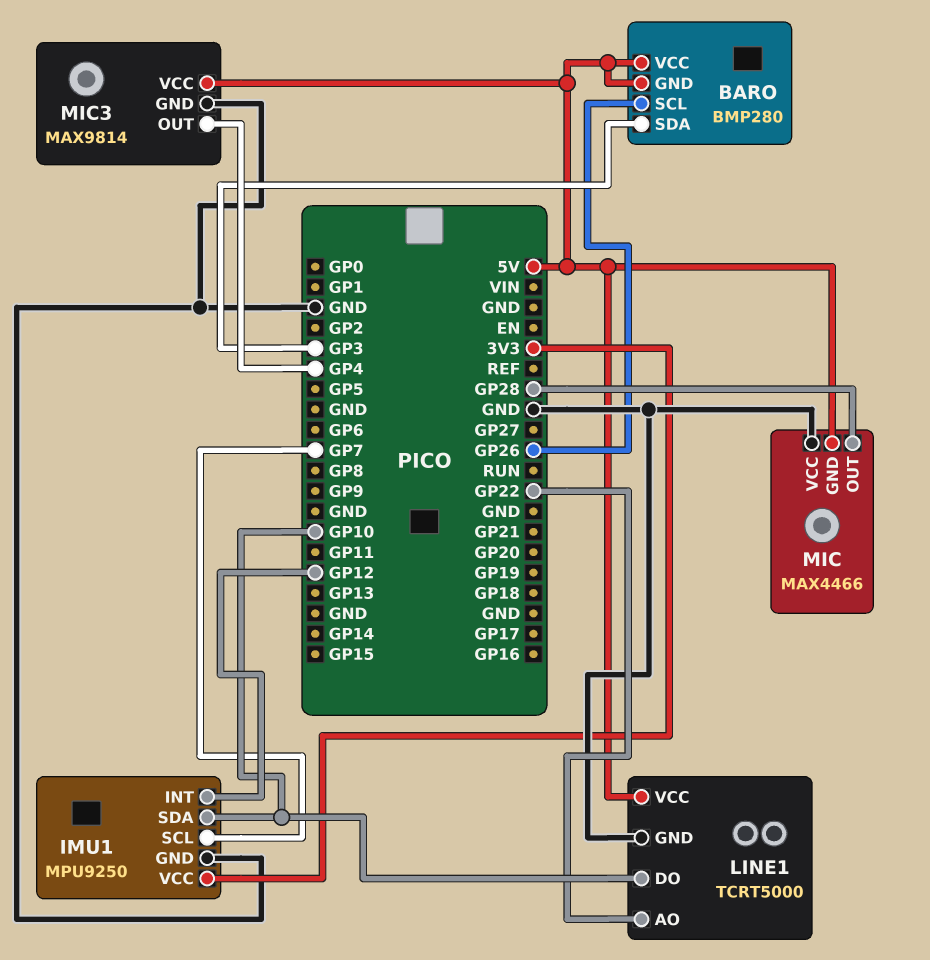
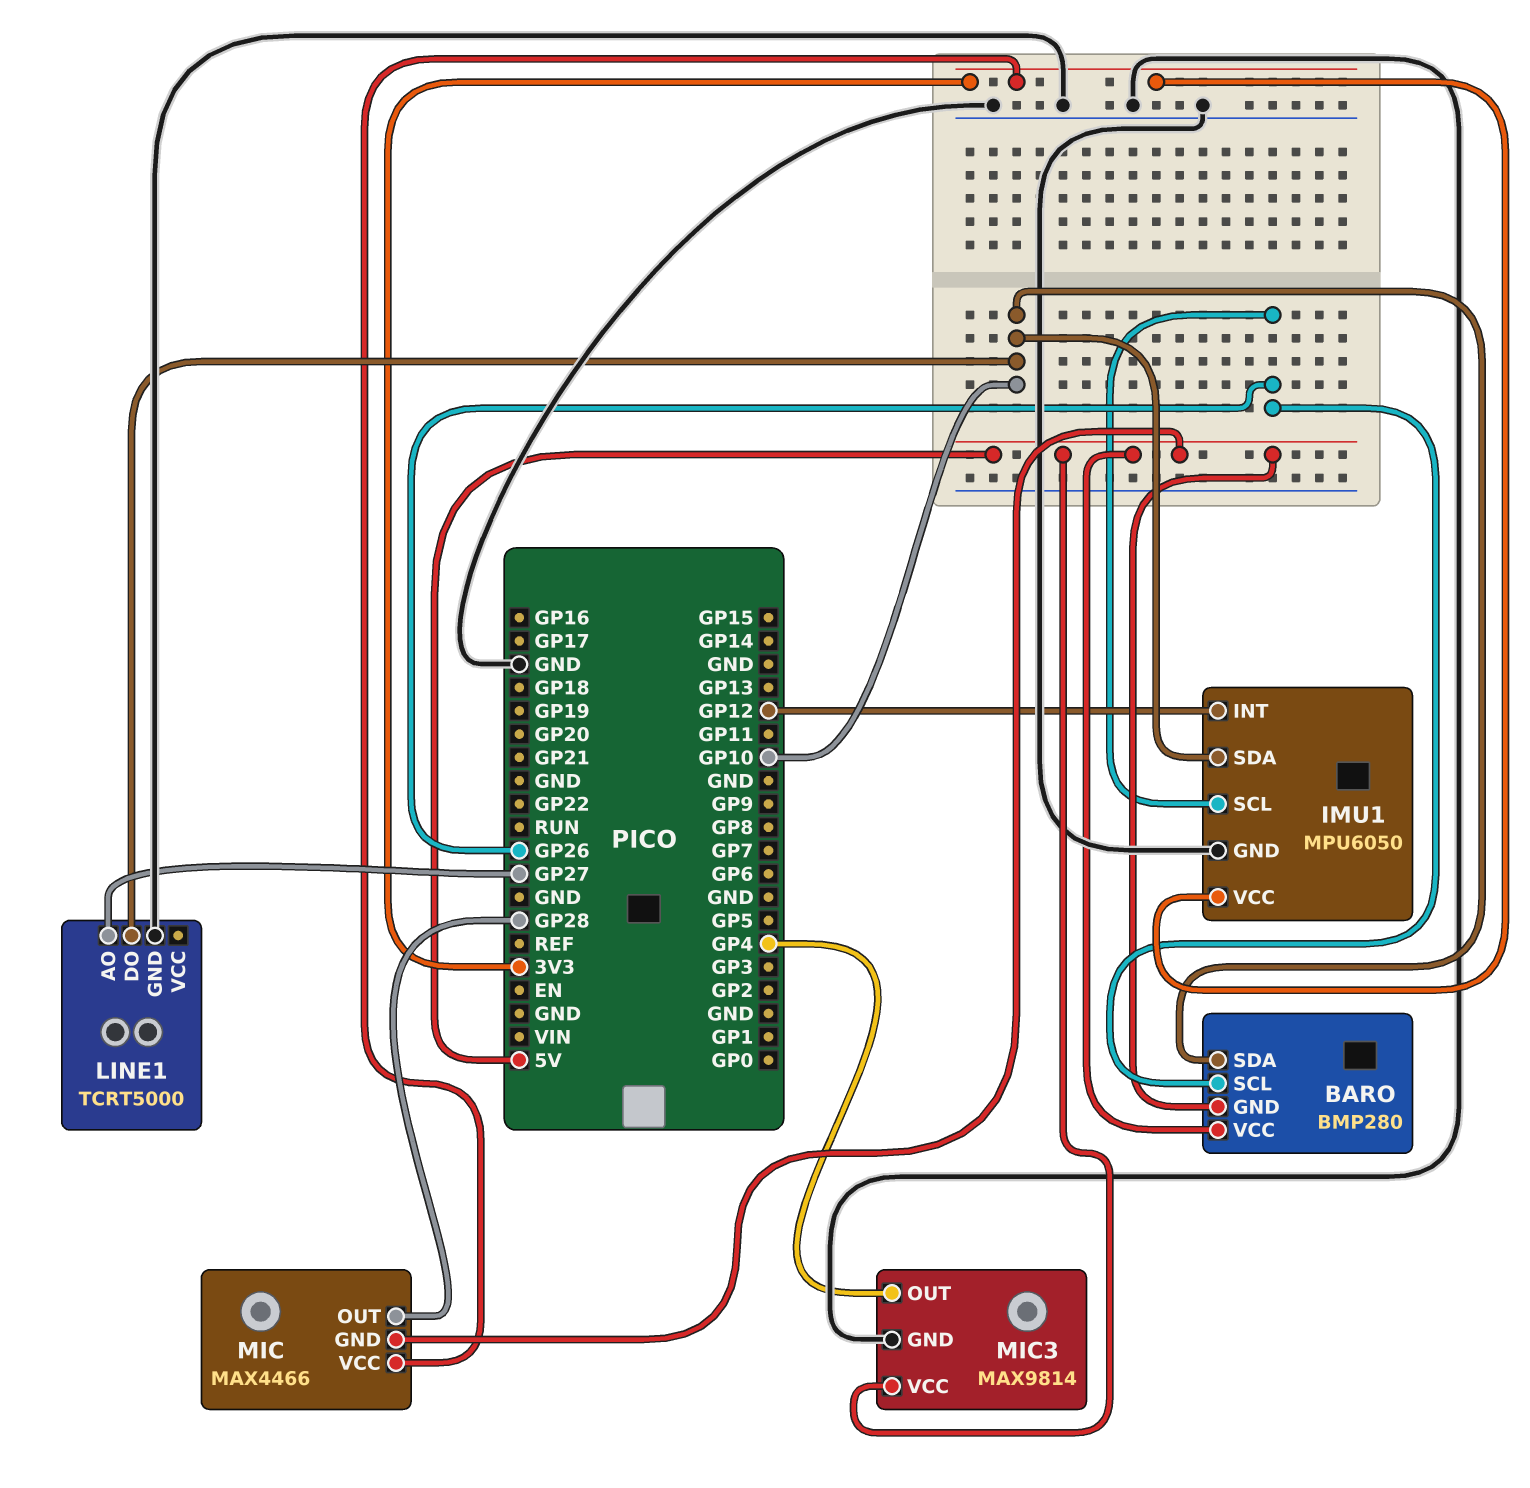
BARO pin SDA: GP3 -> GP10
IMU1: MPU9250 -> MPU6050
IMU1 pin SCL: GP7 -> GP26
LINE1 pin AO: GP22 -> GP27
LINE1 pin VCC: 5V -> none
MIC pin VCC: GND -> 3V3

